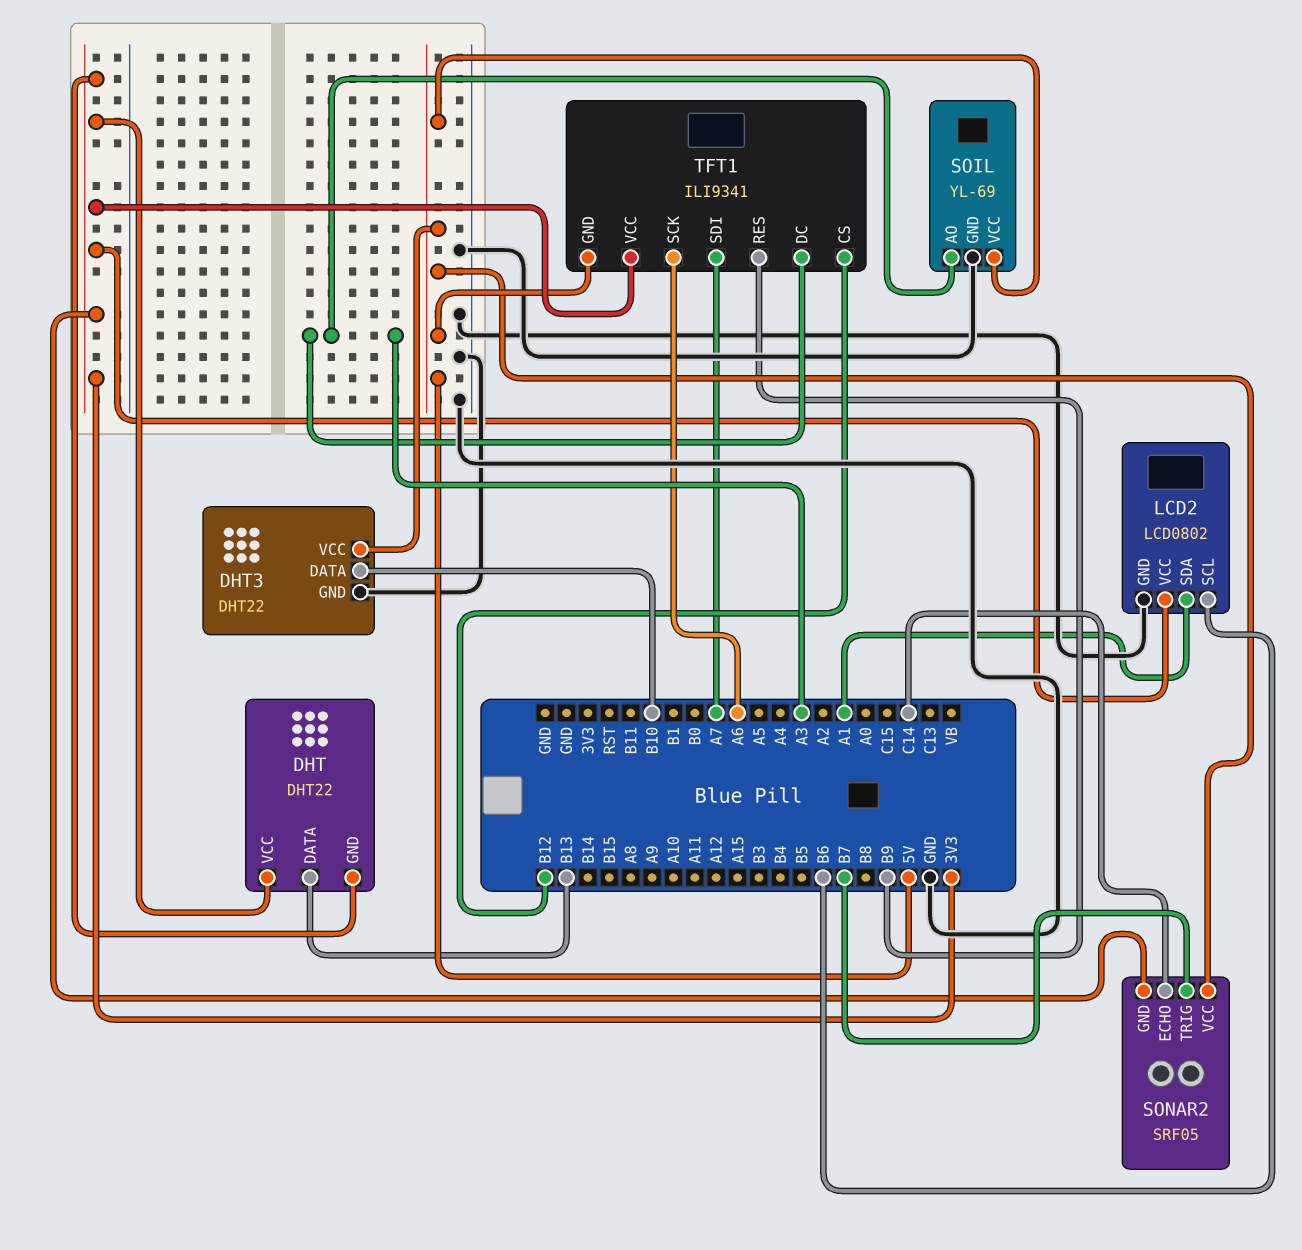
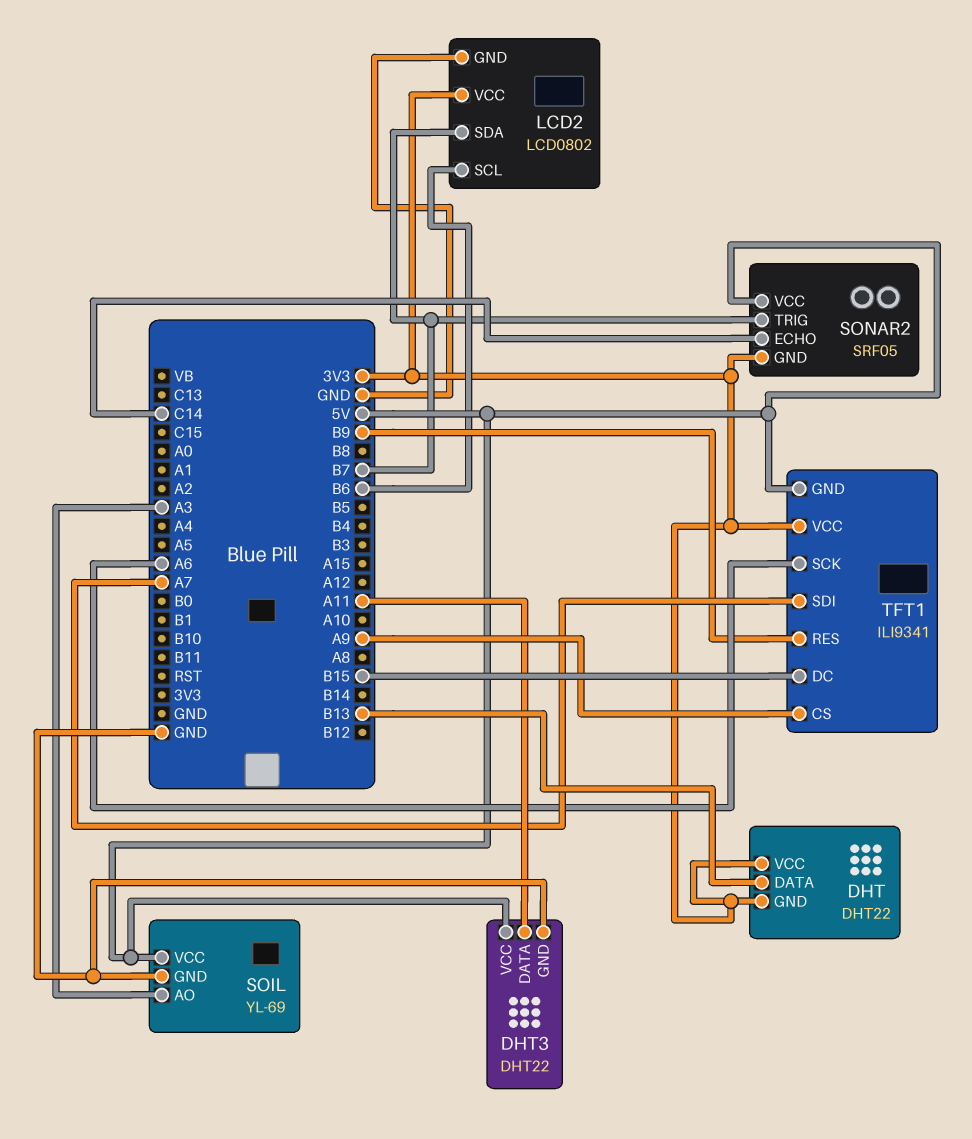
DHT3 pin DATA: B10 -> A11
LCD2 pin SDA: A1 -> B7
TFT1 pin CS: B12 -> A9
TFT1 pin DC: A3 -> B15

